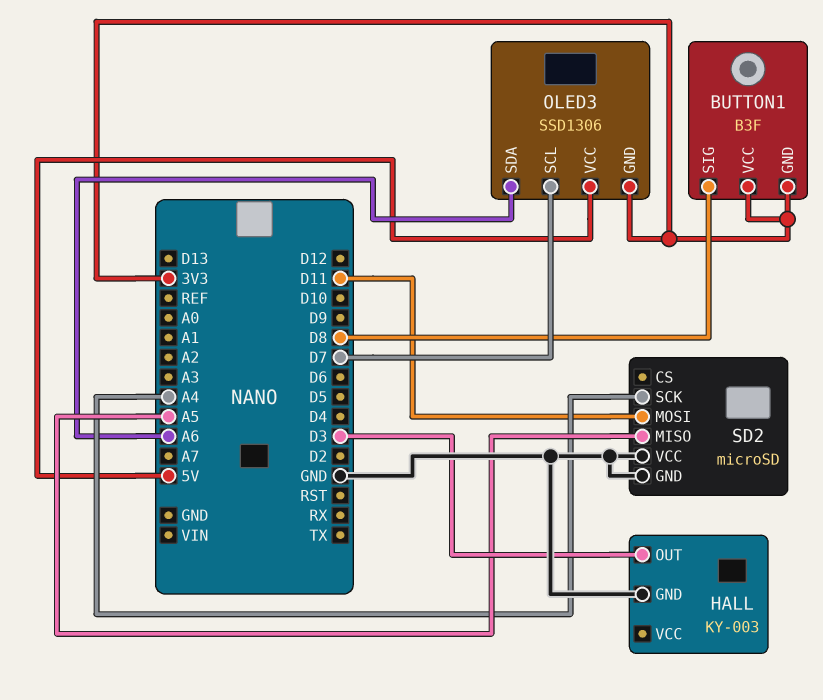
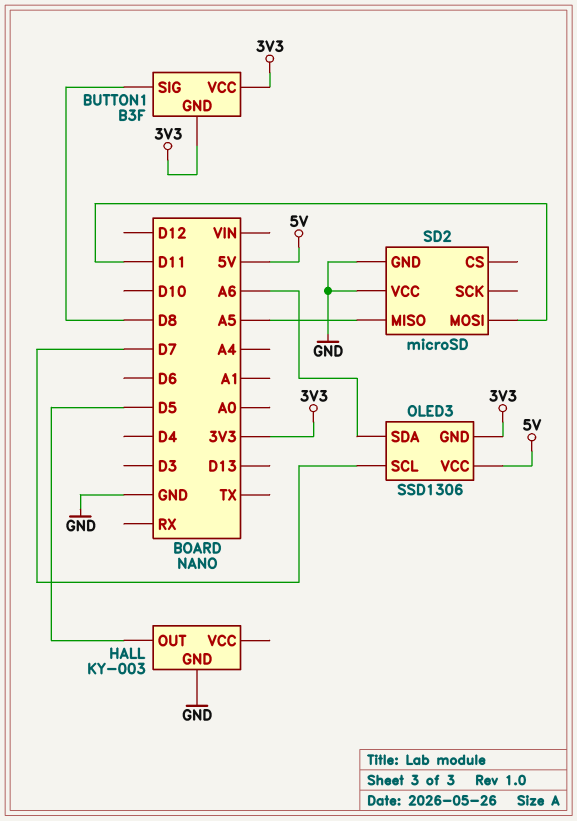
HALL pin OUT: D3 -> D5
SD2 pin SCK: A4 -> none

